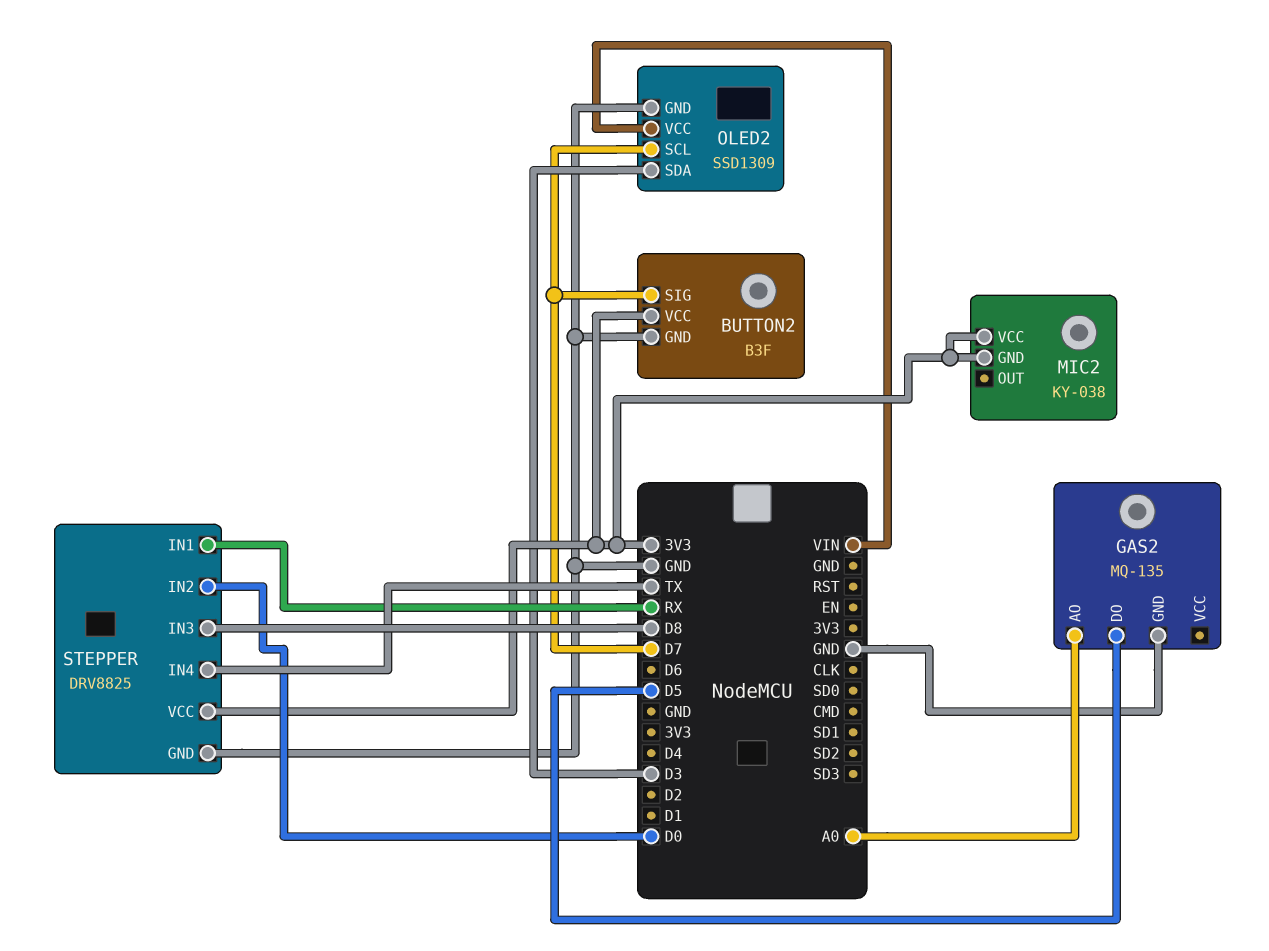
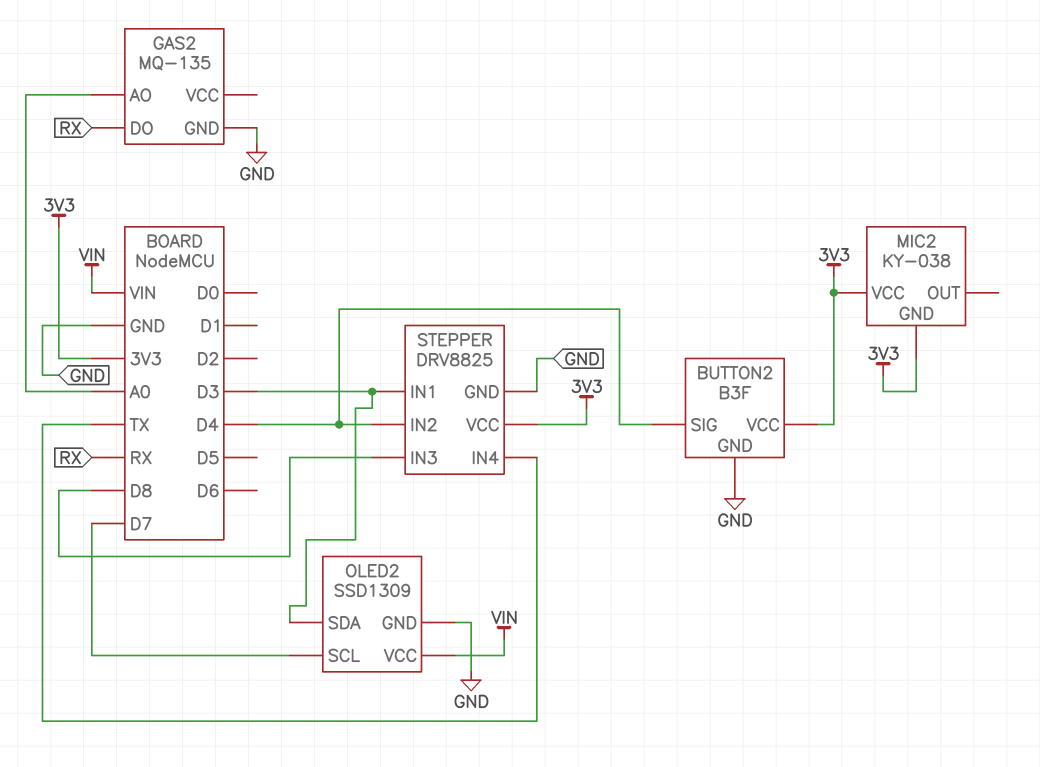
BUTTON2 pin SIG: D7 -> D4
GAS2 pin DO: D5 -> RX
STEPPER pin IN1: RX -> D3
STEPPER pin IN2: D0 -> D4

